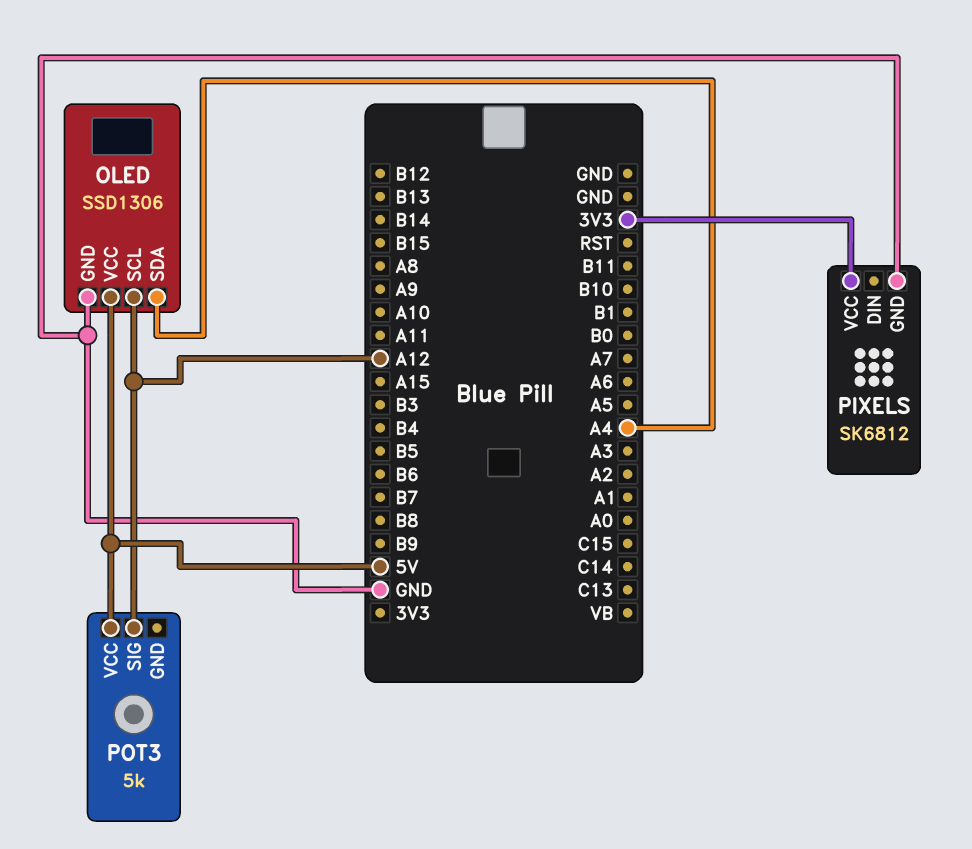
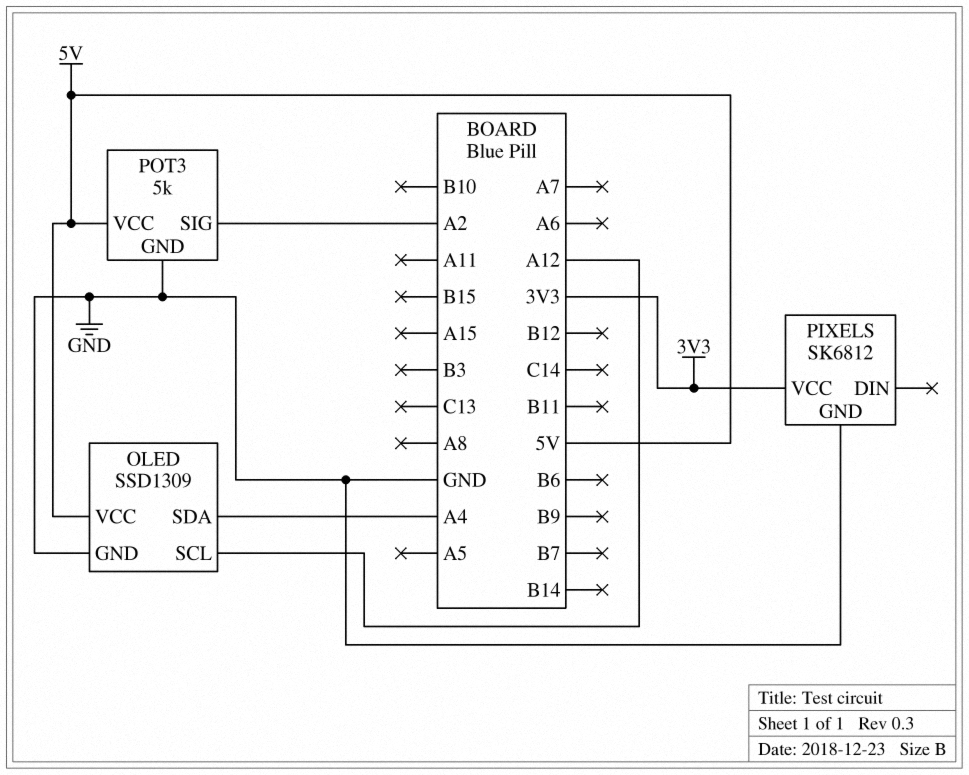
OLED: SSD1306 -> SSD1309
POT3 pin GND: none -> GND
POT3 pin SIG: A12 -> A2

